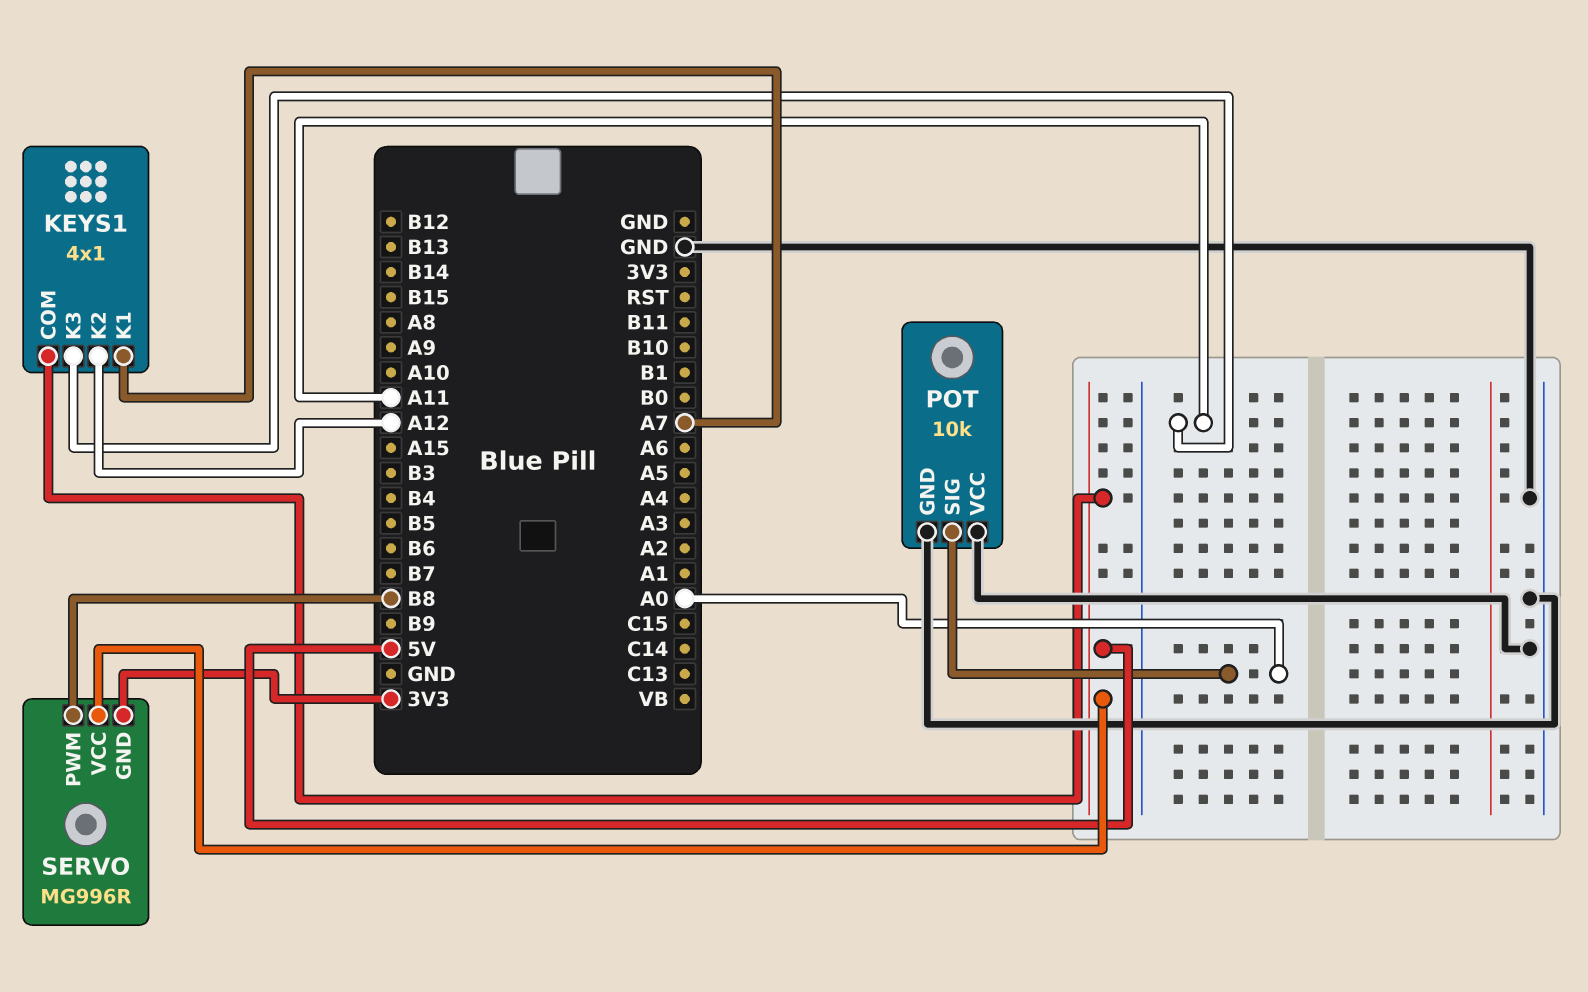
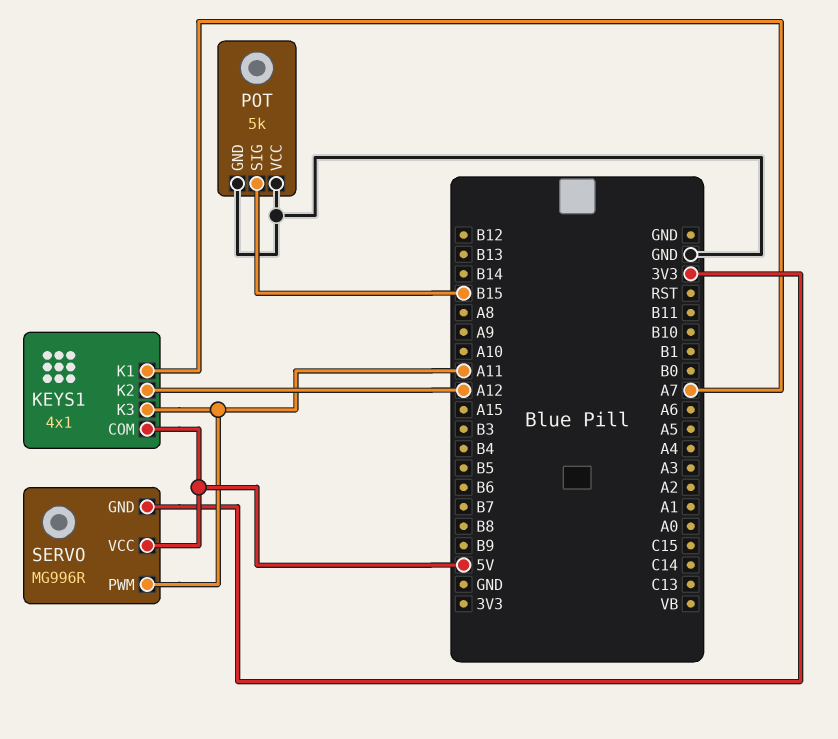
POT: 10k -> 5k
POT pin SIG: A0 -> B15
SERVO pin PWM: B8 -> A11

